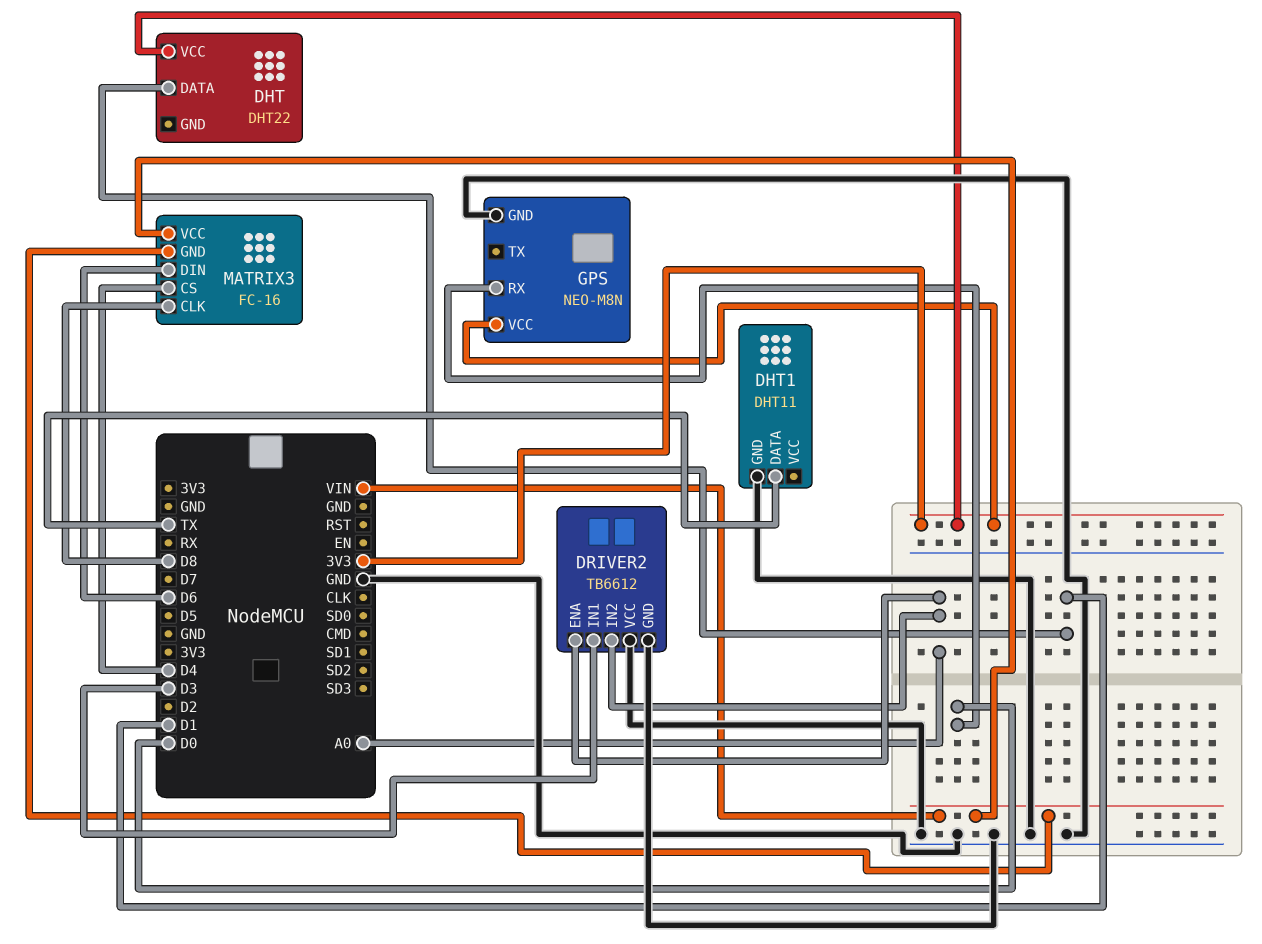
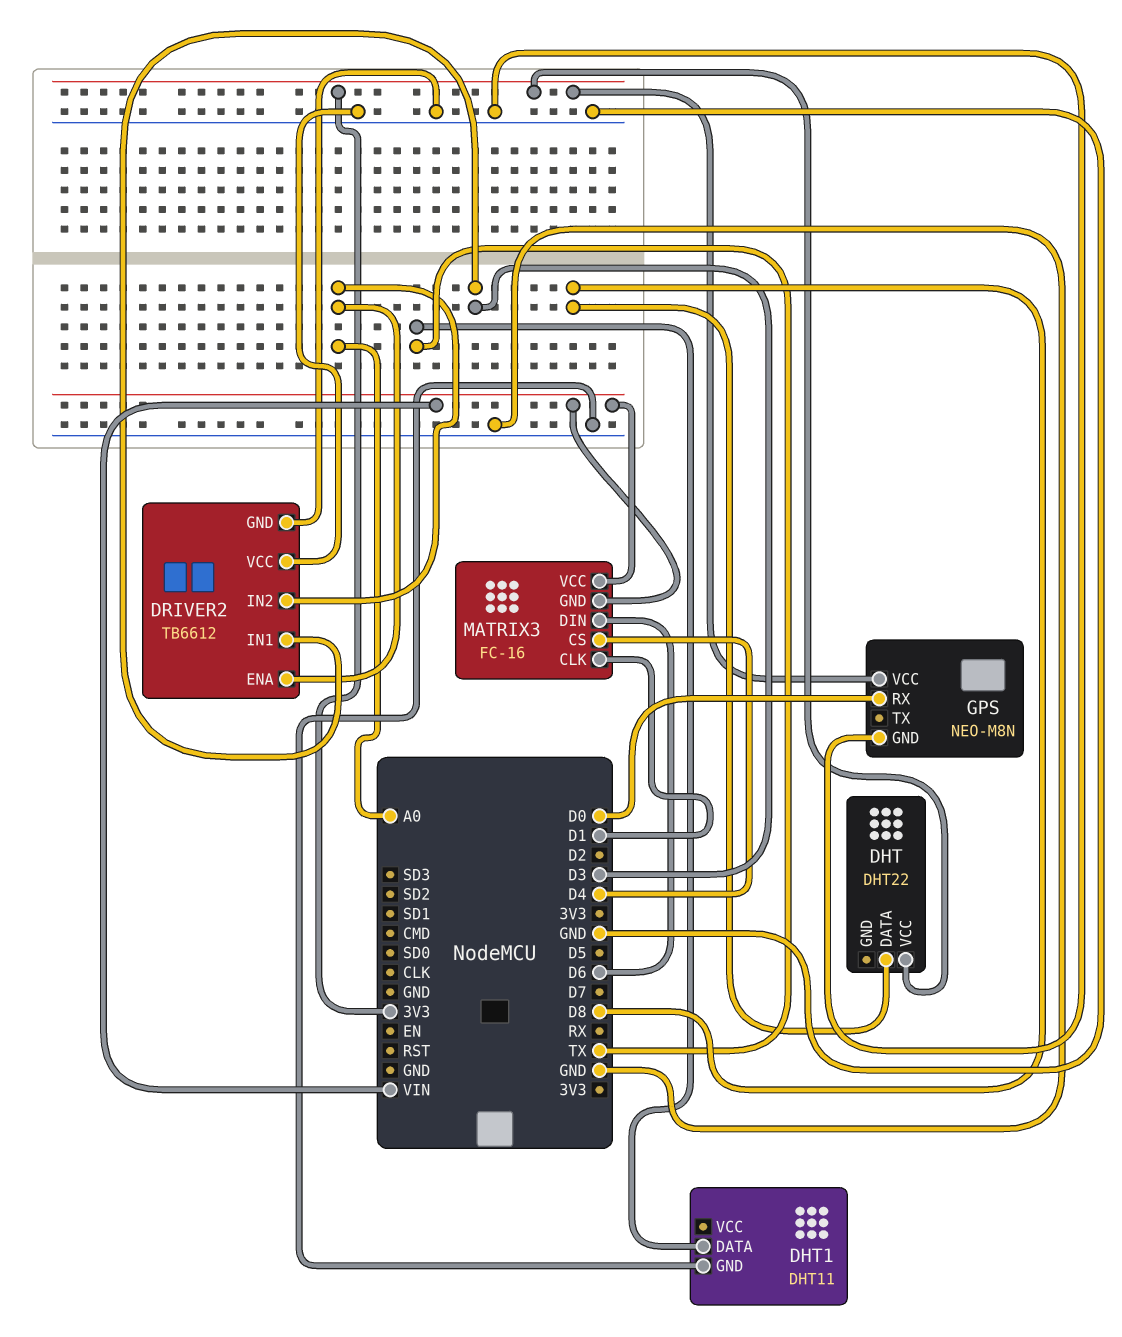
DHT pin DATA: D1 -> D8
MATRIX3 pin CLK: D8 -> D1

